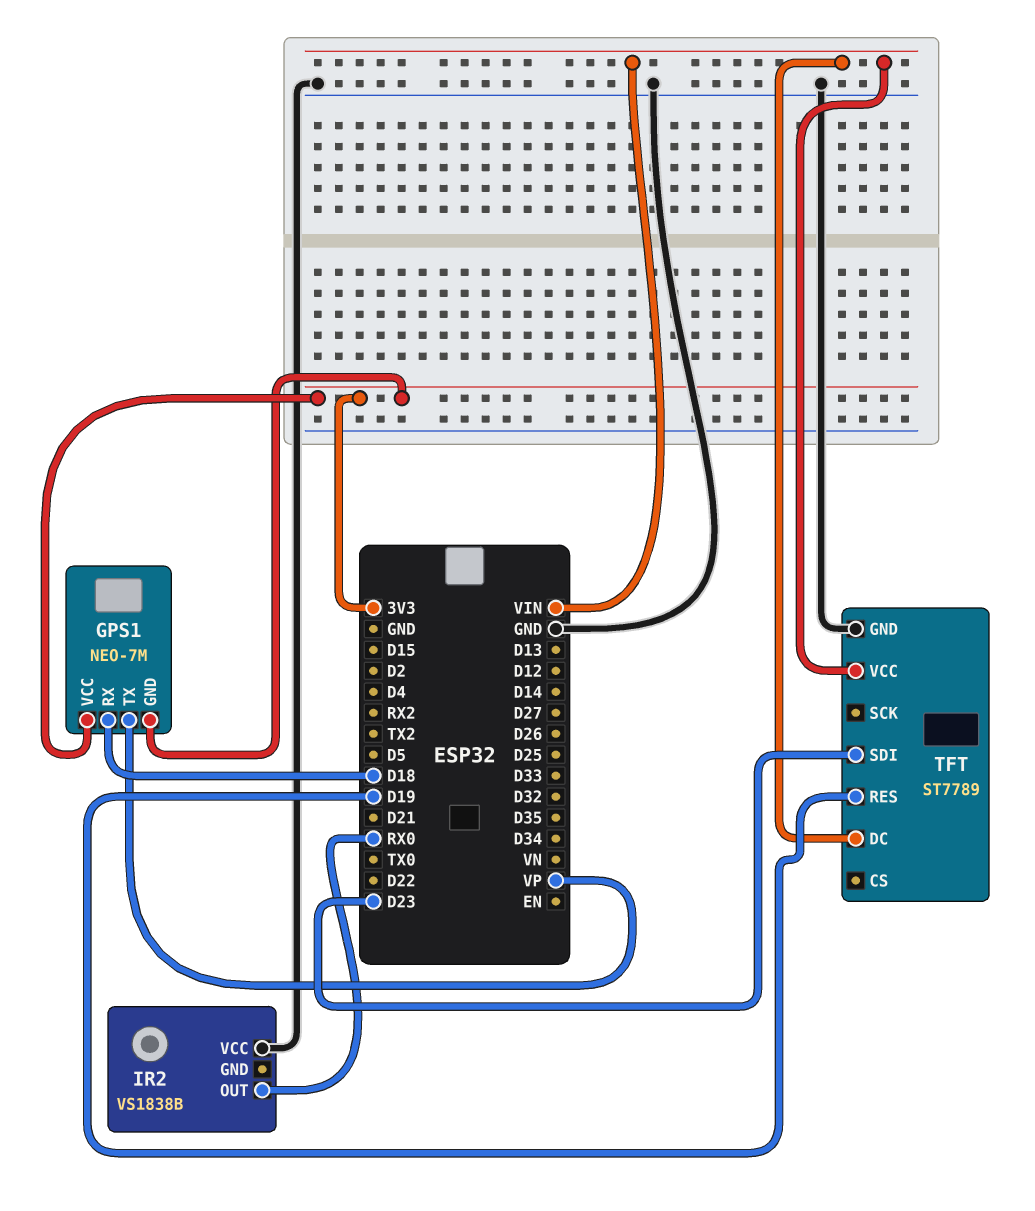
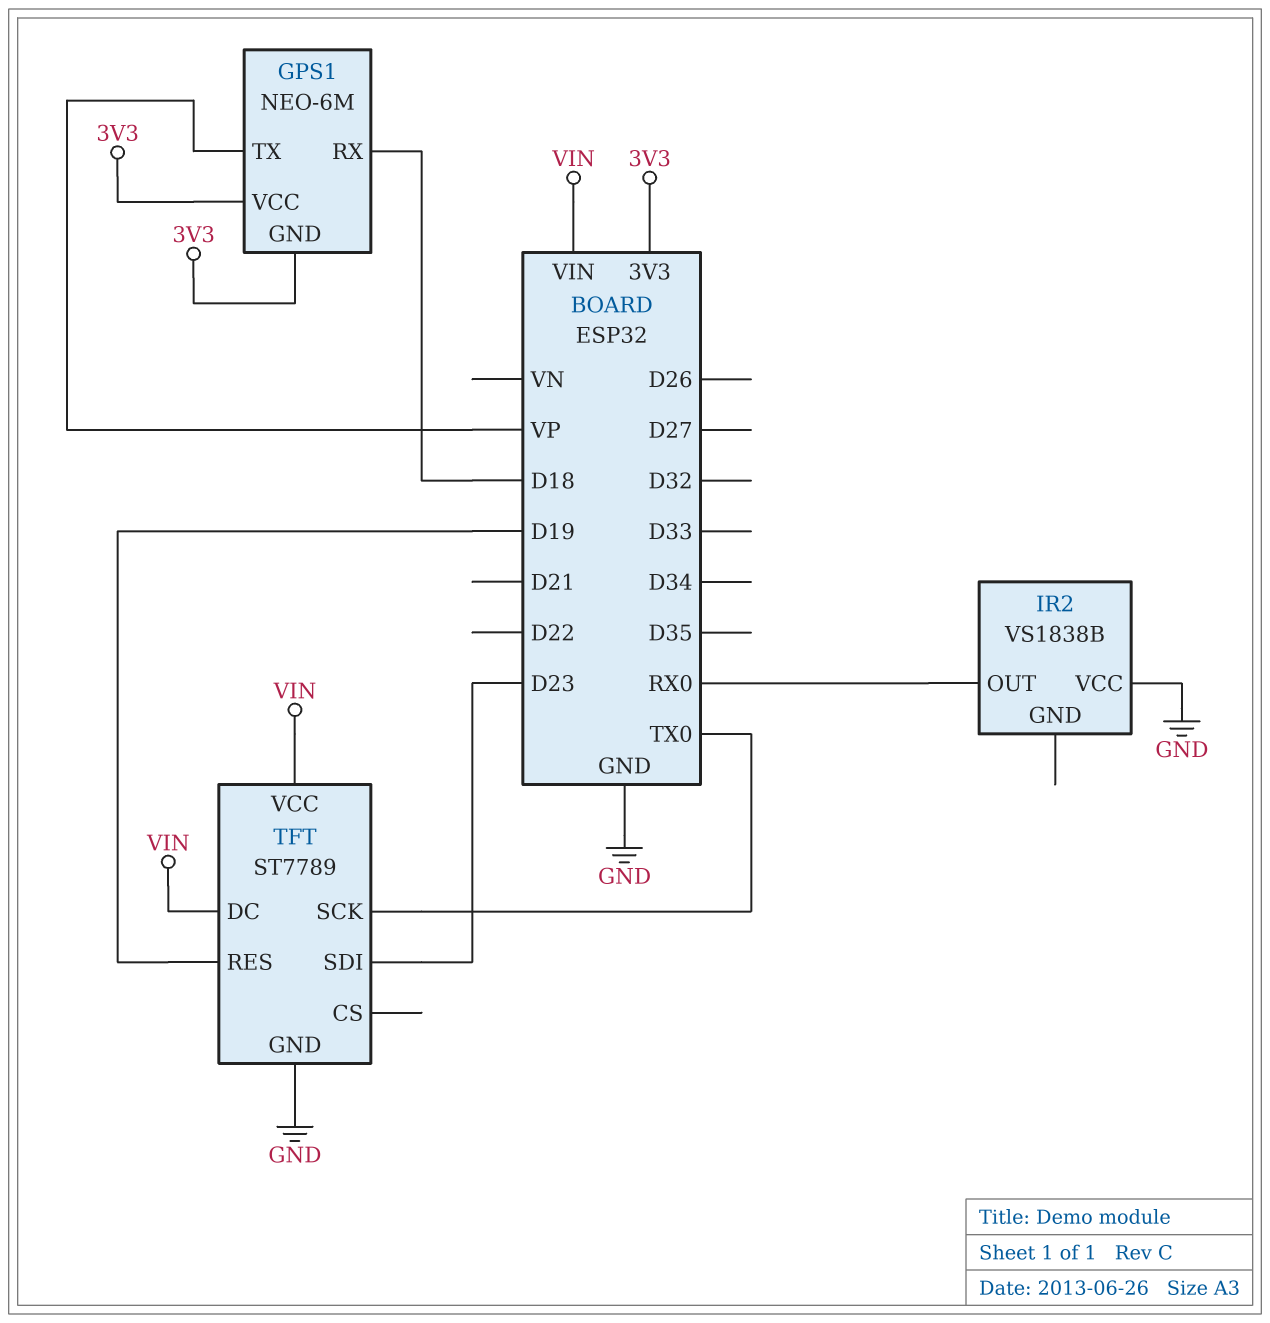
GPS1: NEO-7M -> NEO-6M
TFT pin SCK: none -> TX0

